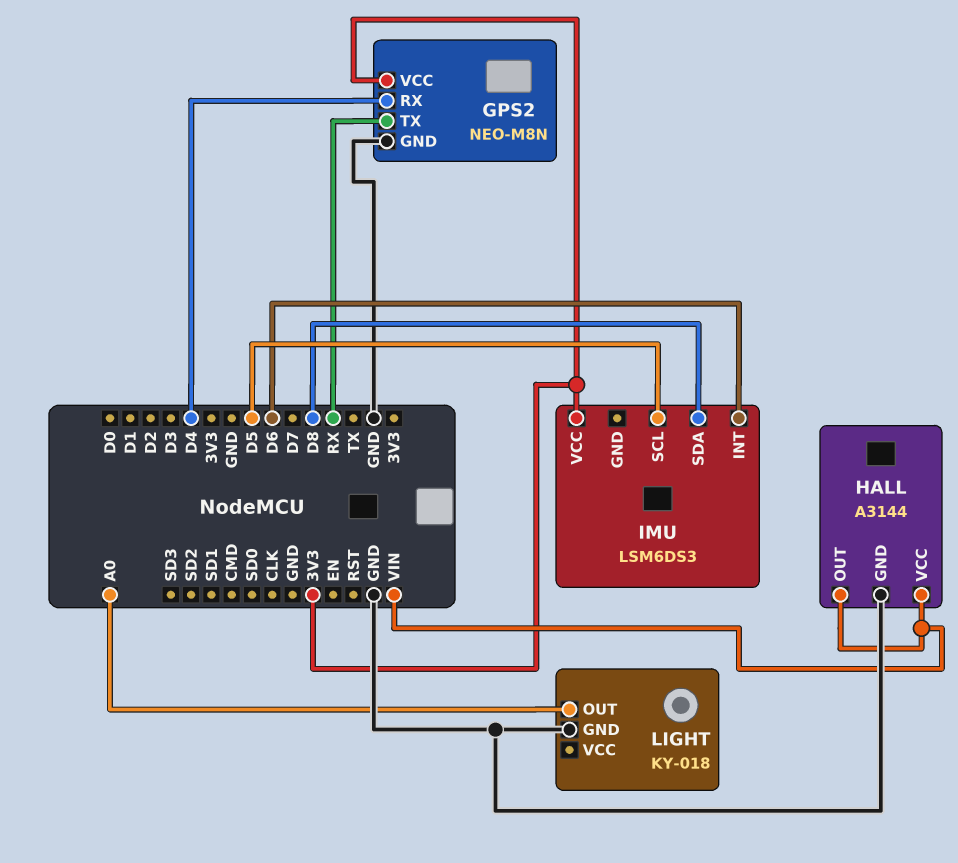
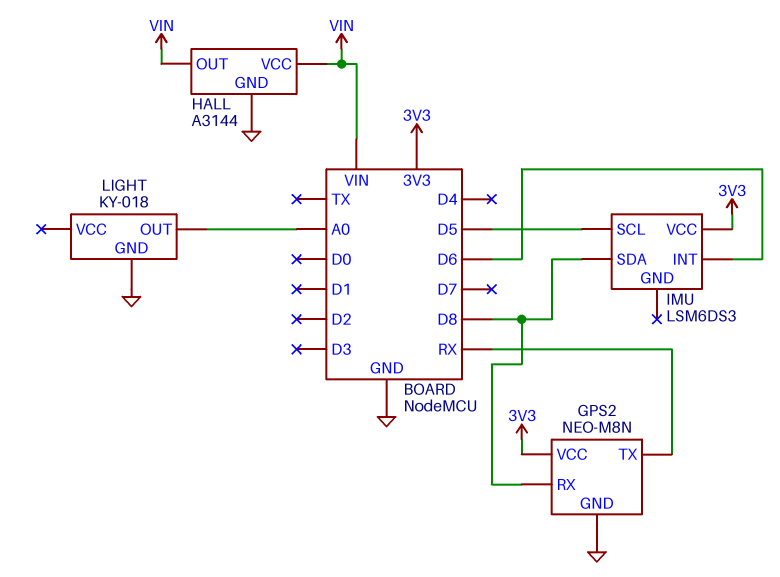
GPS2 pin RX: D4 -> D8

